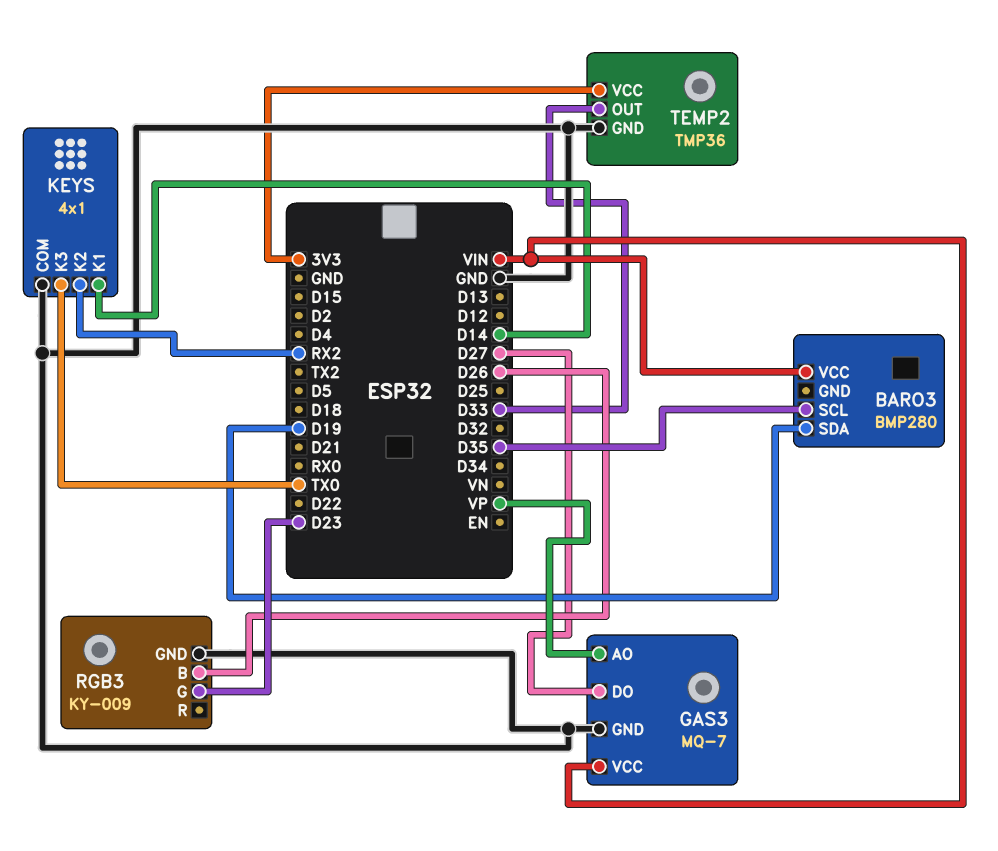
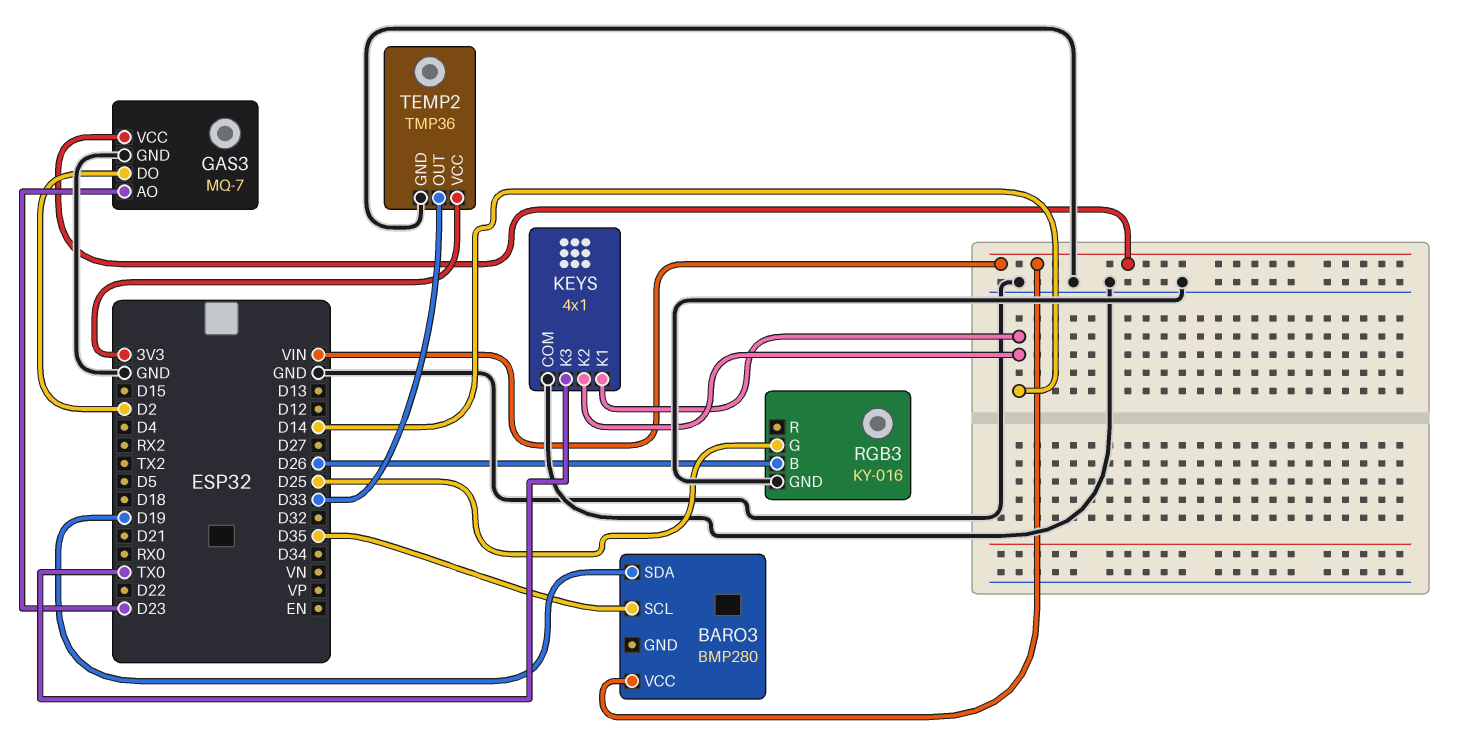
GAS3 pin AO: VP -> D23
GAS3 pin DO: D27 -> D2
KEYS pin K2: RX2 -> D14
RGB3: KY-009 -> KY-016
RGB3 pin G: D23 -> D25

